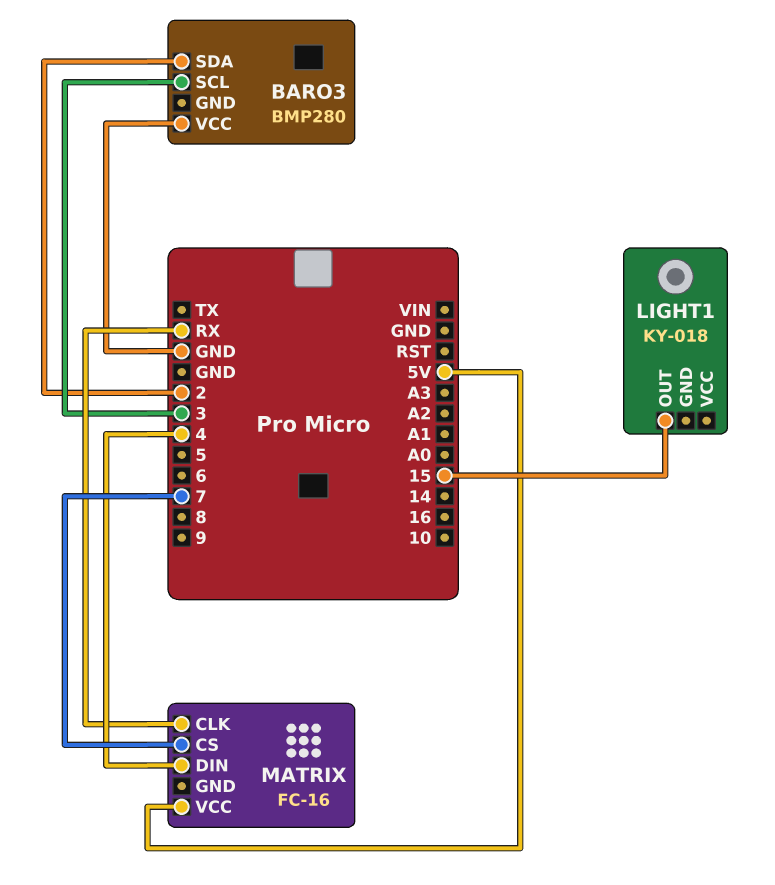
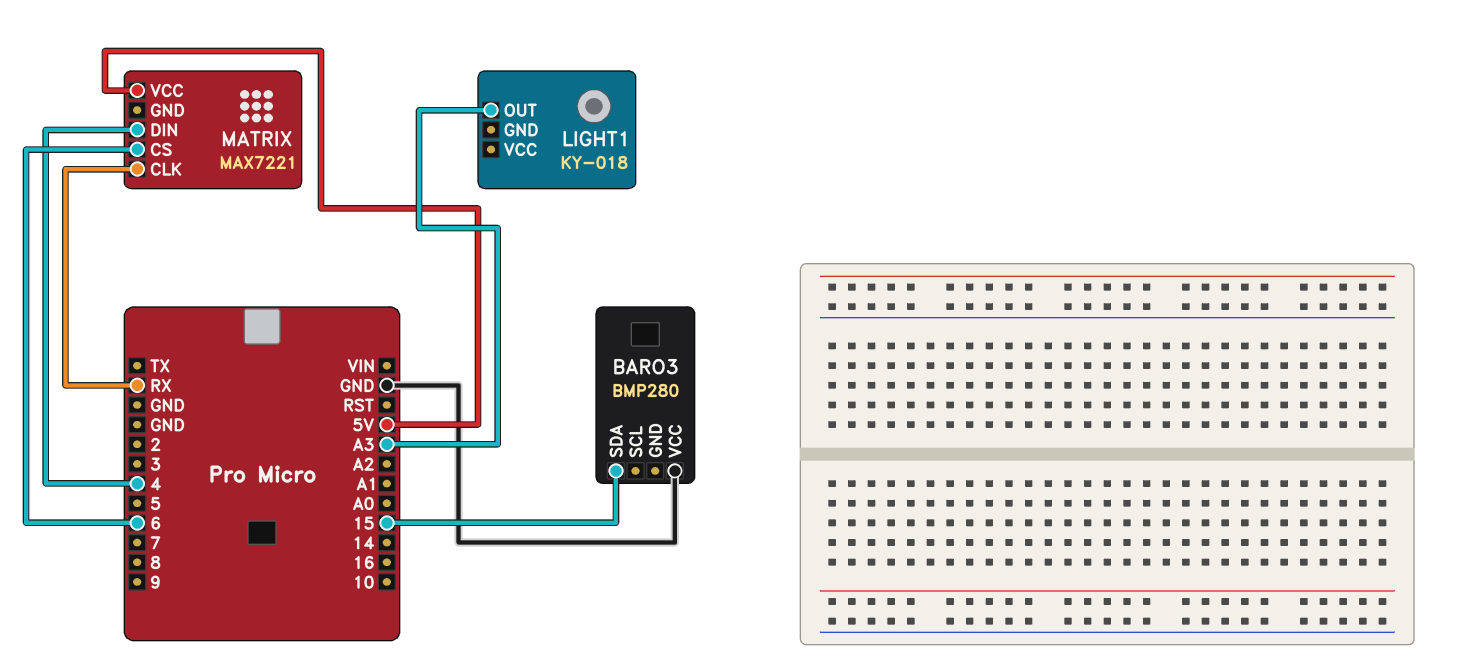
BARO3 pin SCL: 3 -> none
BARO3 pin SDA: 2 -> 15
LIGHT1 pin OUT: 15 -> A3
MATRIX: FC-16 -> MAX7221
MATRIX pin CS: 7 -> 6

